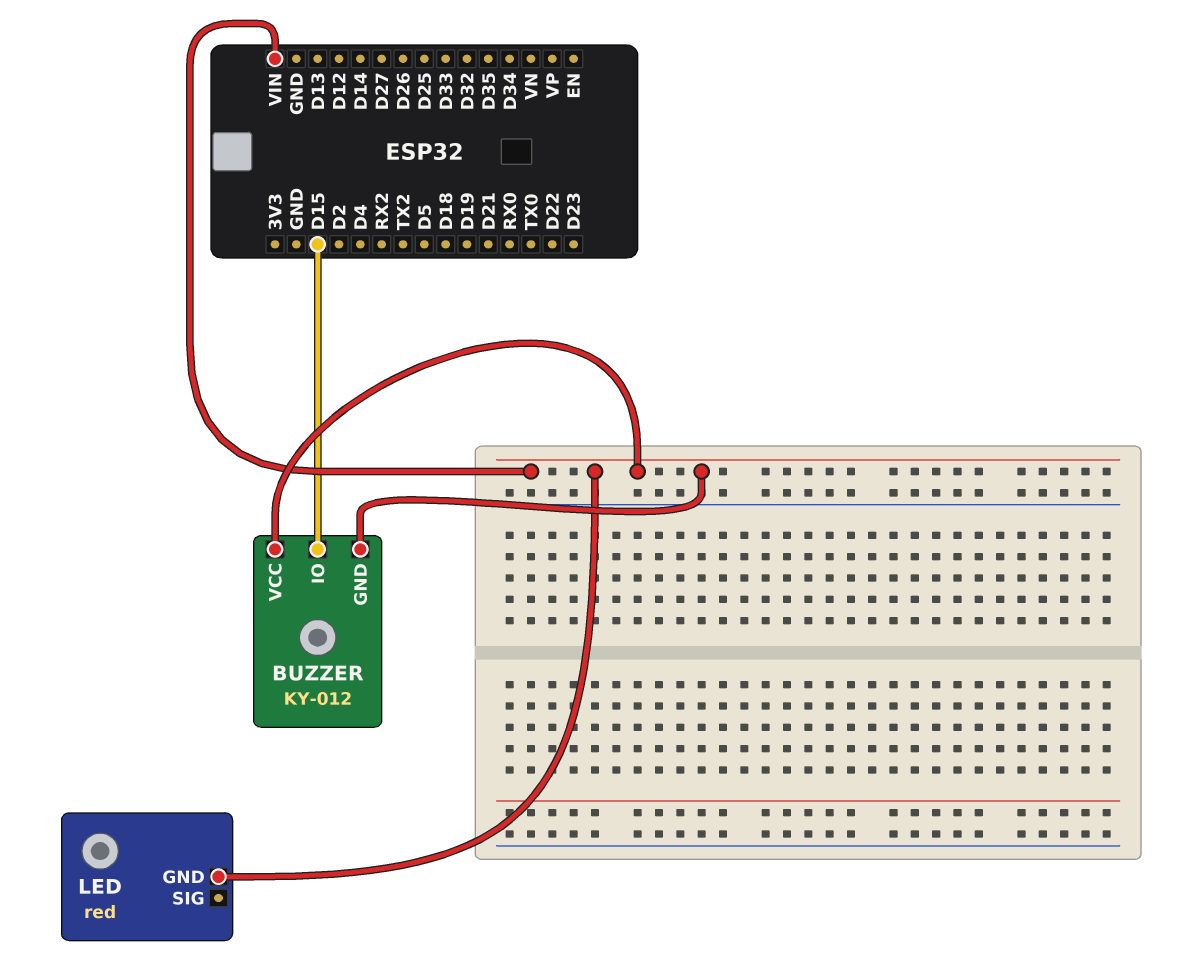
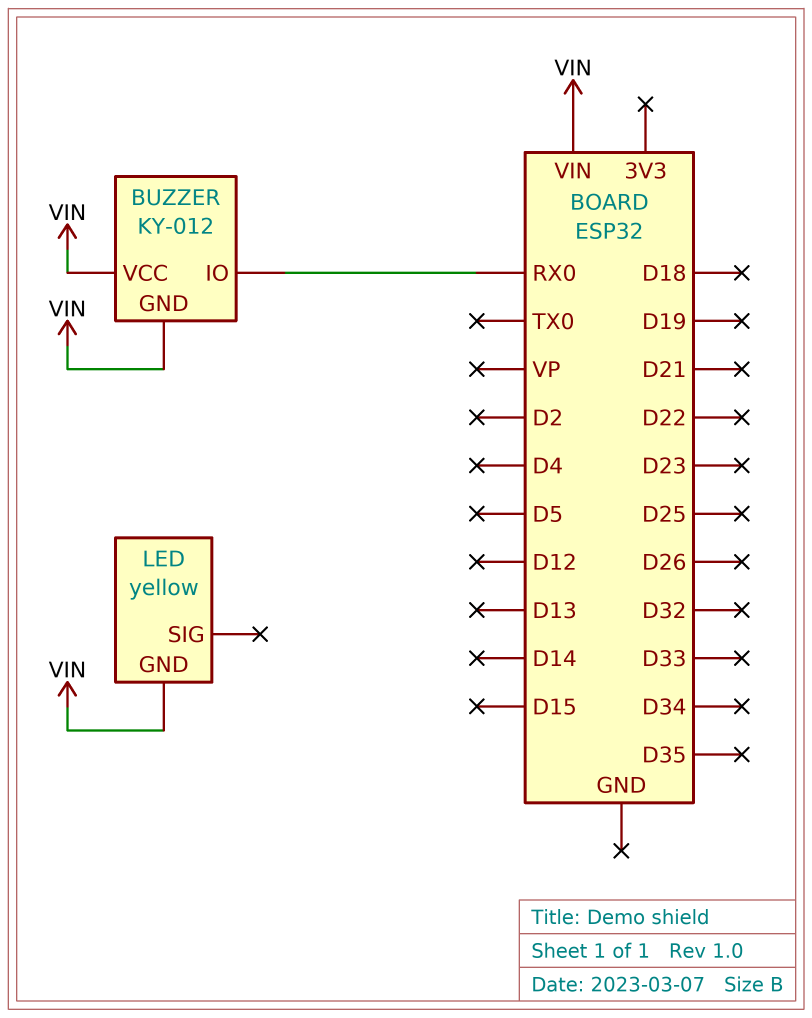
BUZZER pin IO: D15 -> RX0
LED: red -> yellow

